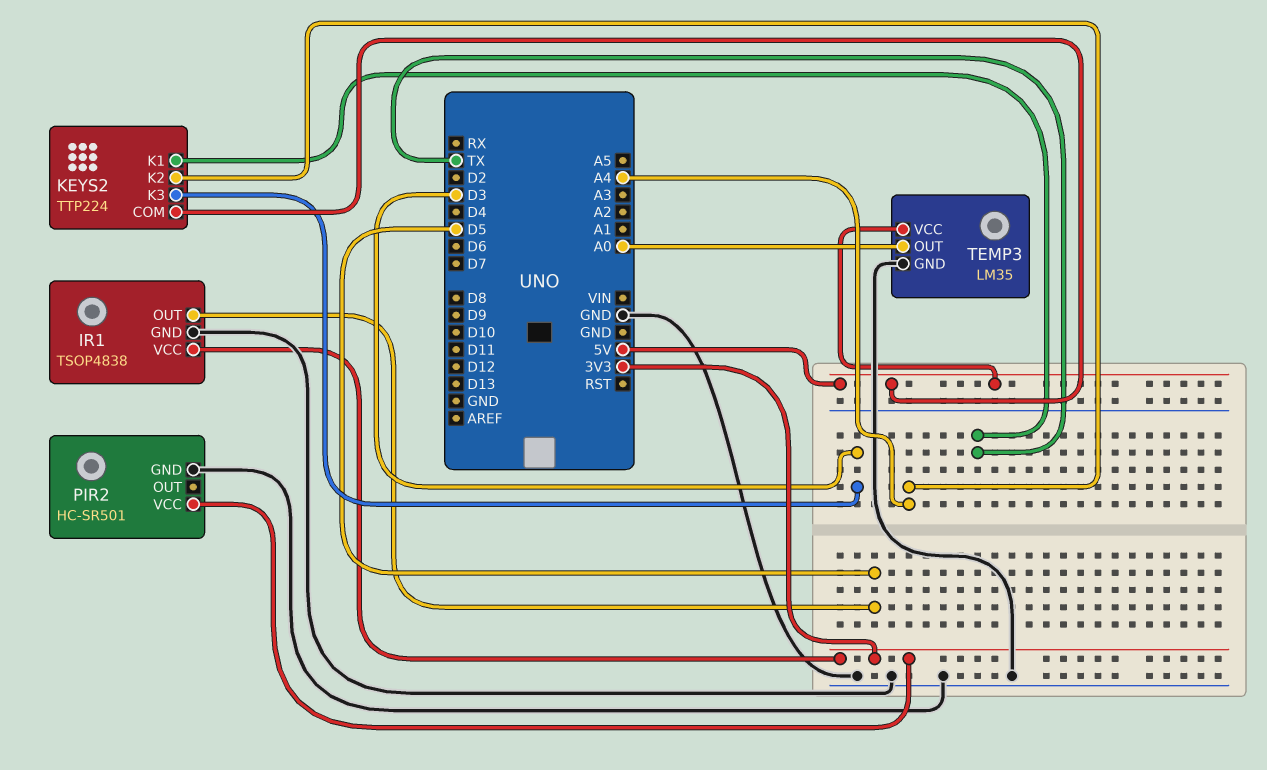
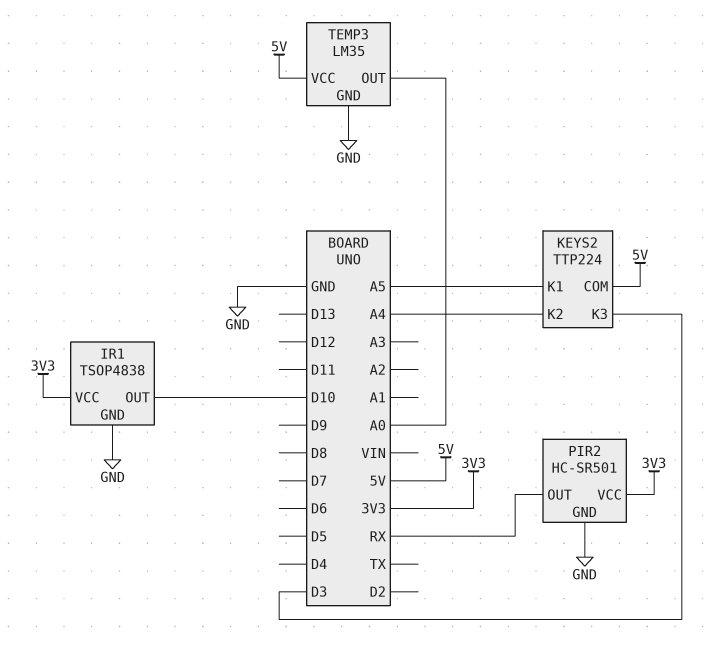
IR1 pin OUT: D5 -> D10
KEYS2 pin K1: TX -> A5
PIR2 pin OUT: none -> RX

